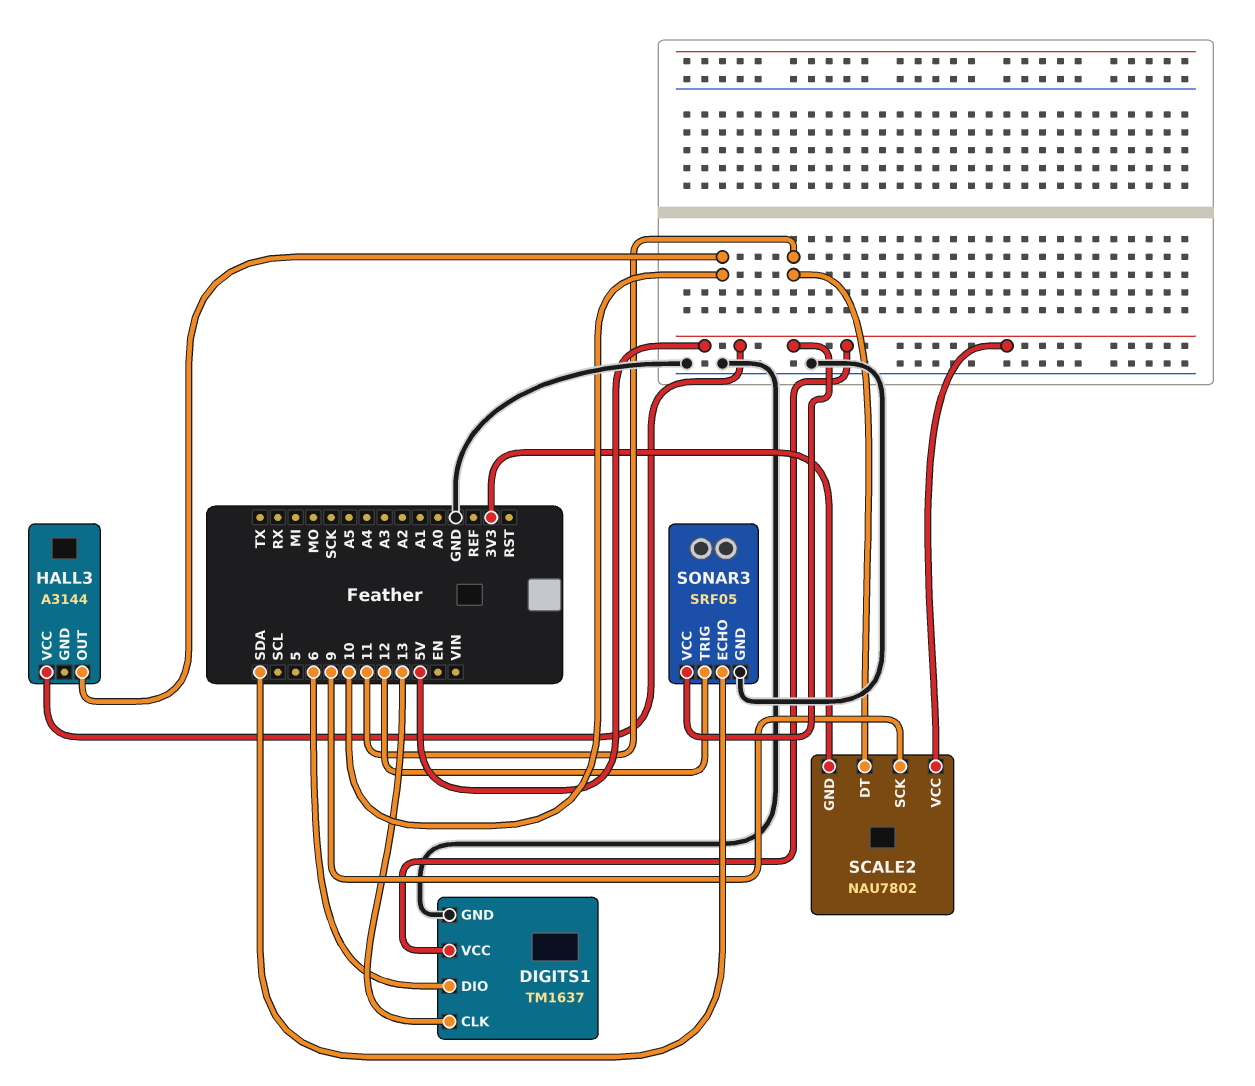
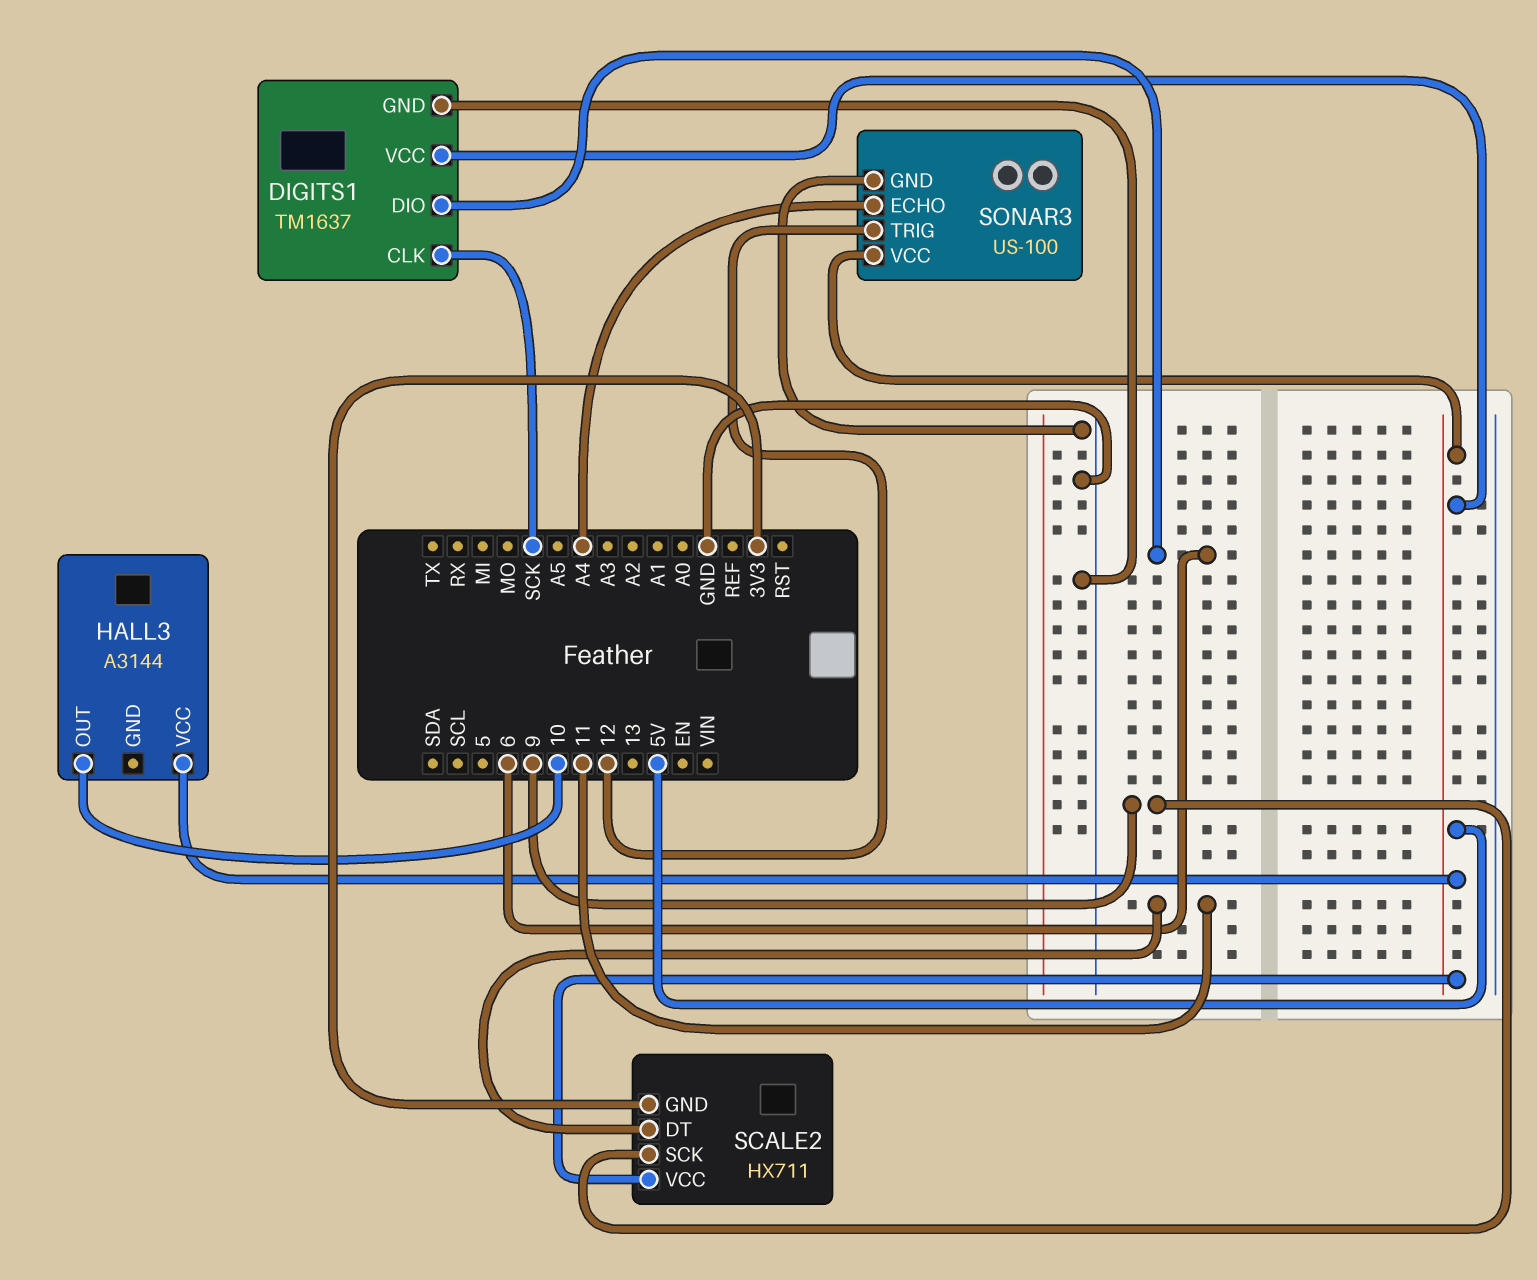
DIGITS1 pin CLK: 13 -> SCK
SCALE2: NAU7802 -> HX711
SONAR3: SRF05 -> US-100
SONAR3 pin ECHO: SDA -> A4

